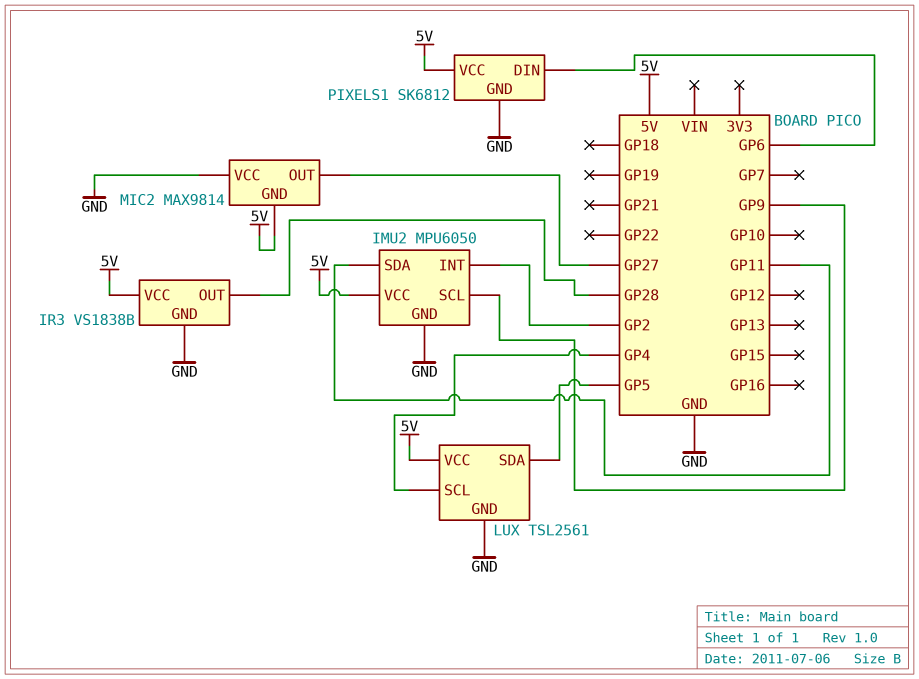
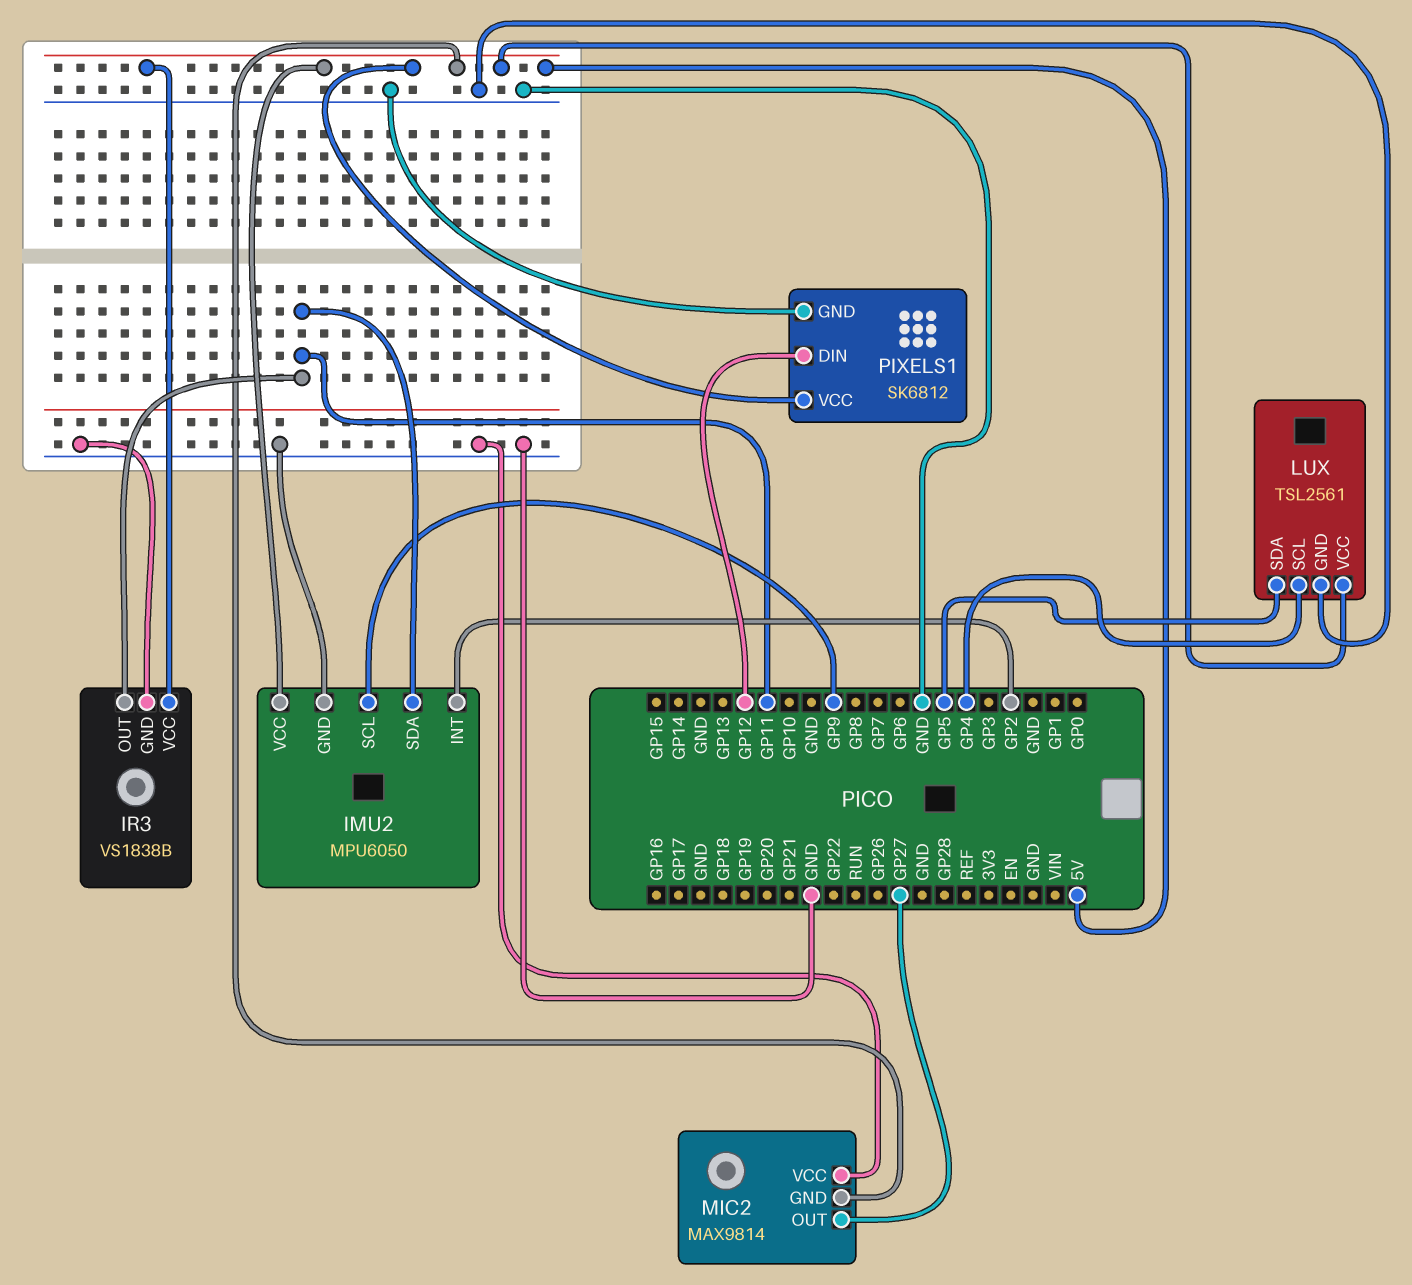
IR3 pin OUT: GP28 -> GP11
PIXELS1 pin DIN: GP6 -> GP12

